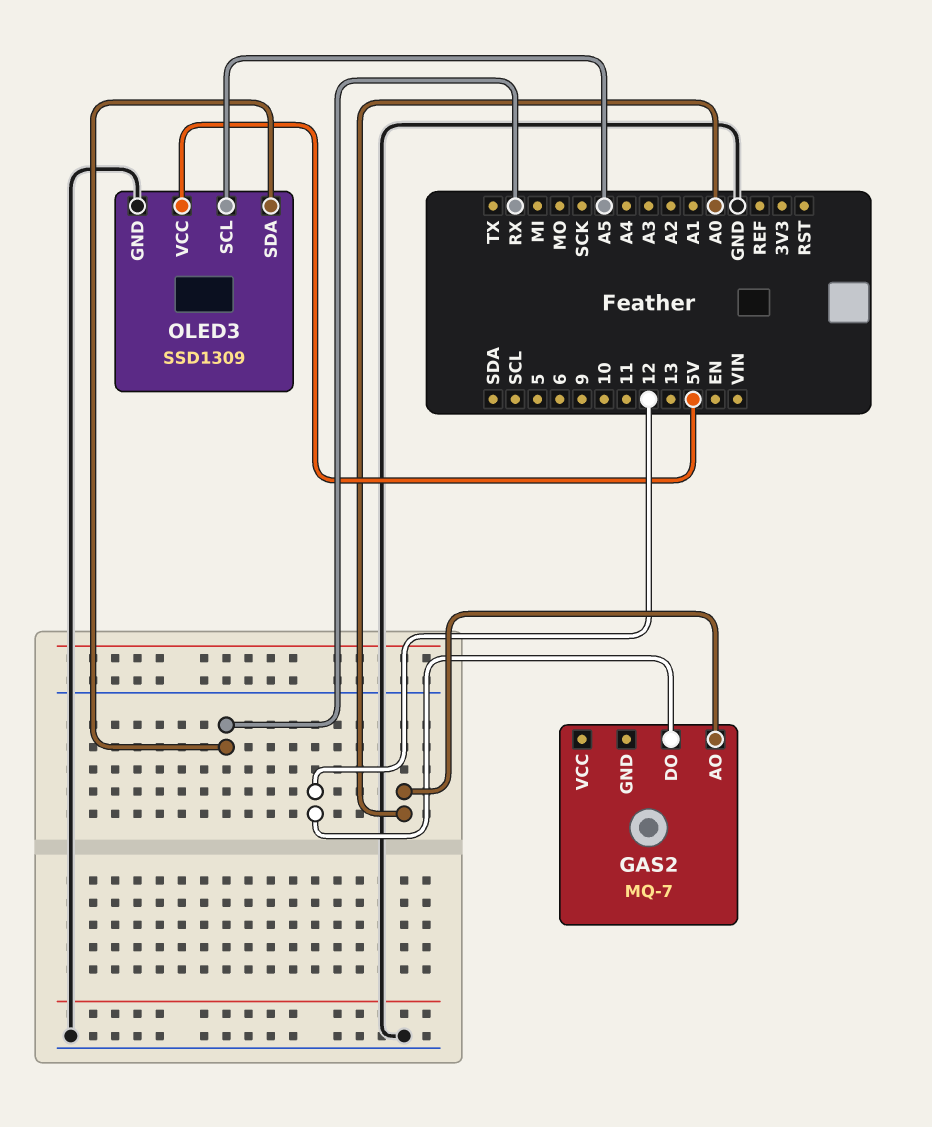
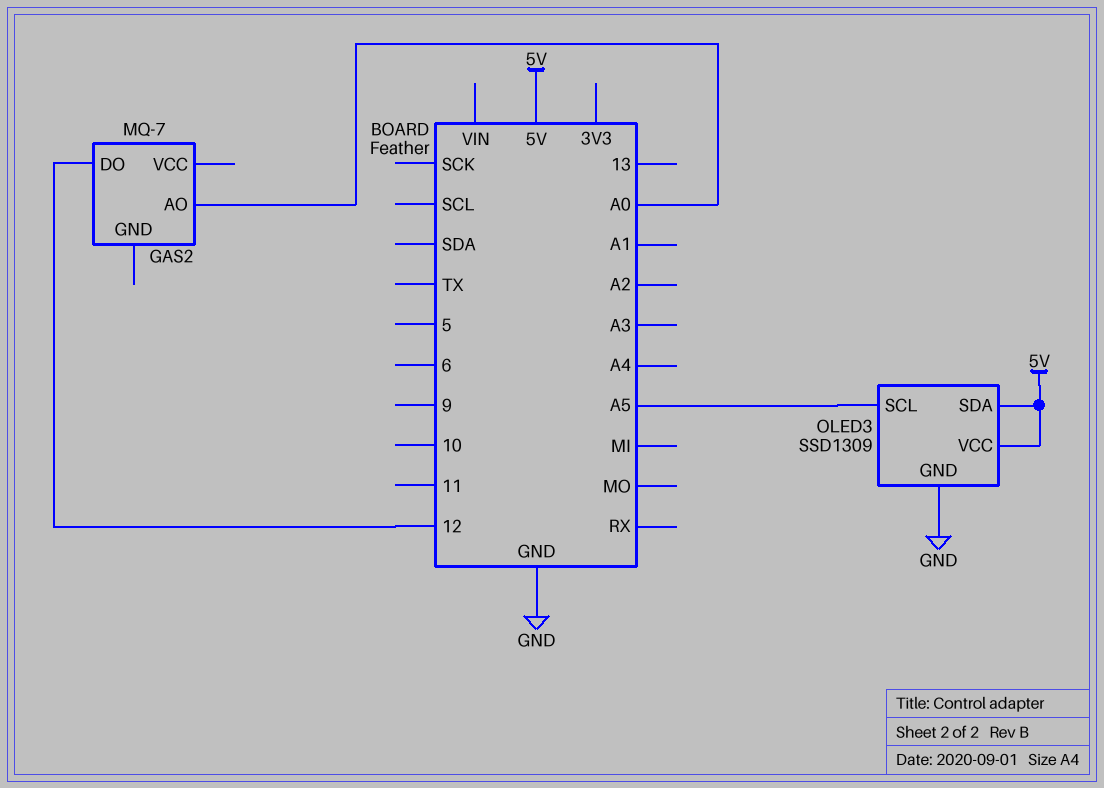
OLED3 pin SDA: RX -> 5V

